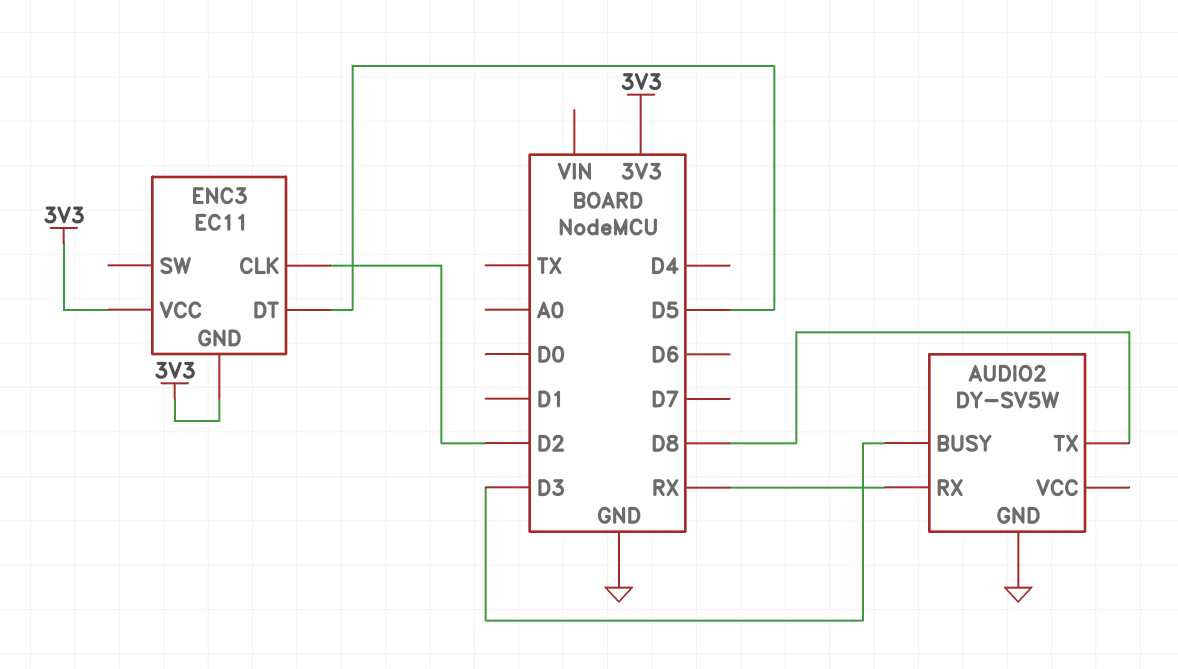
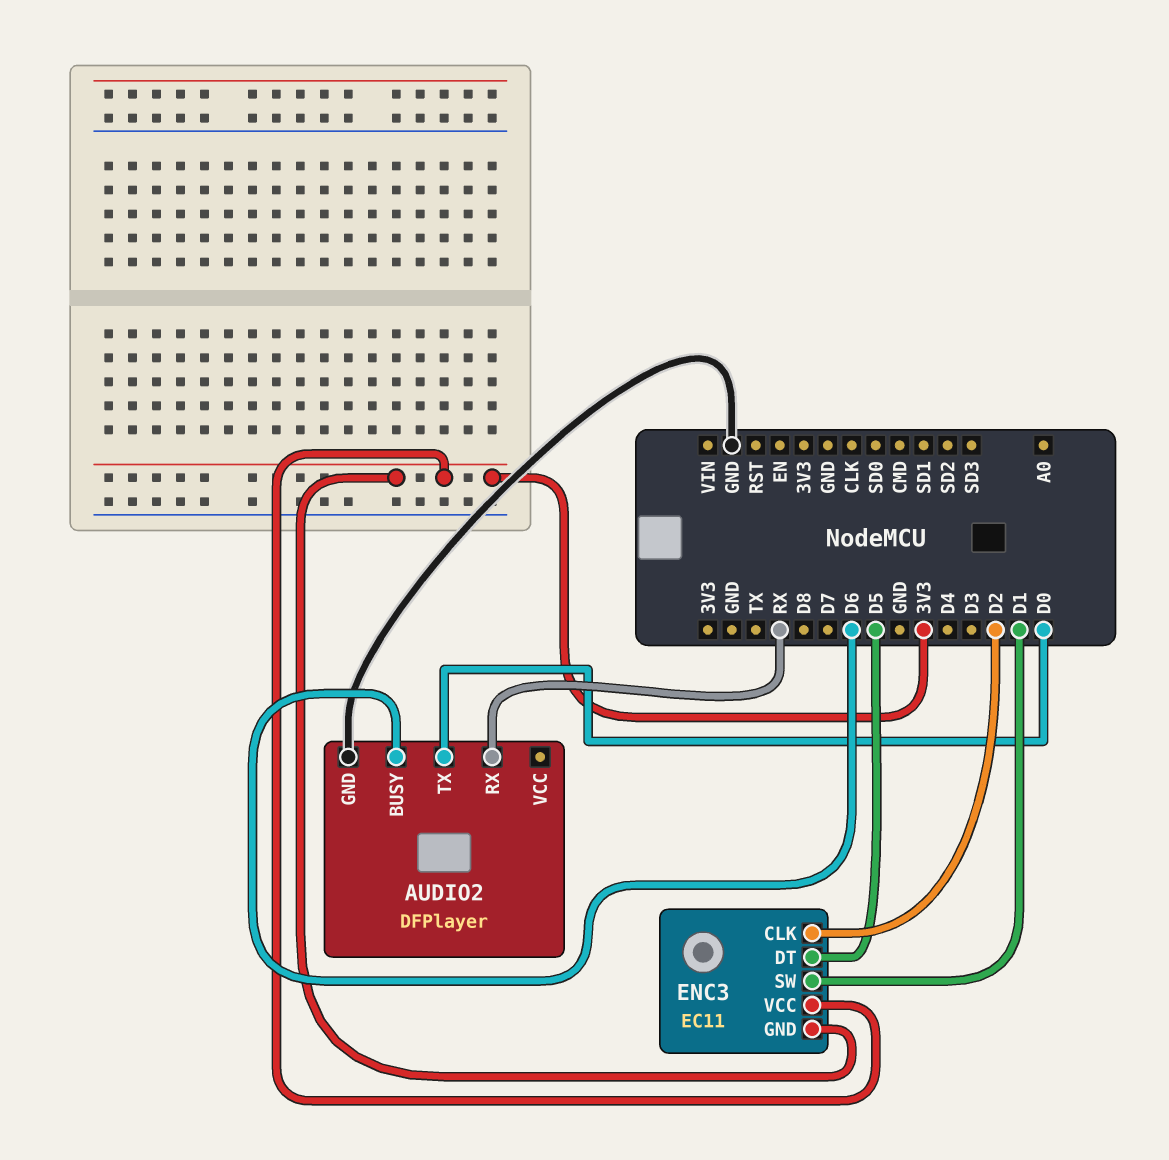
AUDIO2: DY-SV5W -> DFPlayer
AUDIO2 pin BUSY: D3 -> D6
AUDIO2 pin TX: D8 -> D0
ENC3 pin SW: none -> D1

